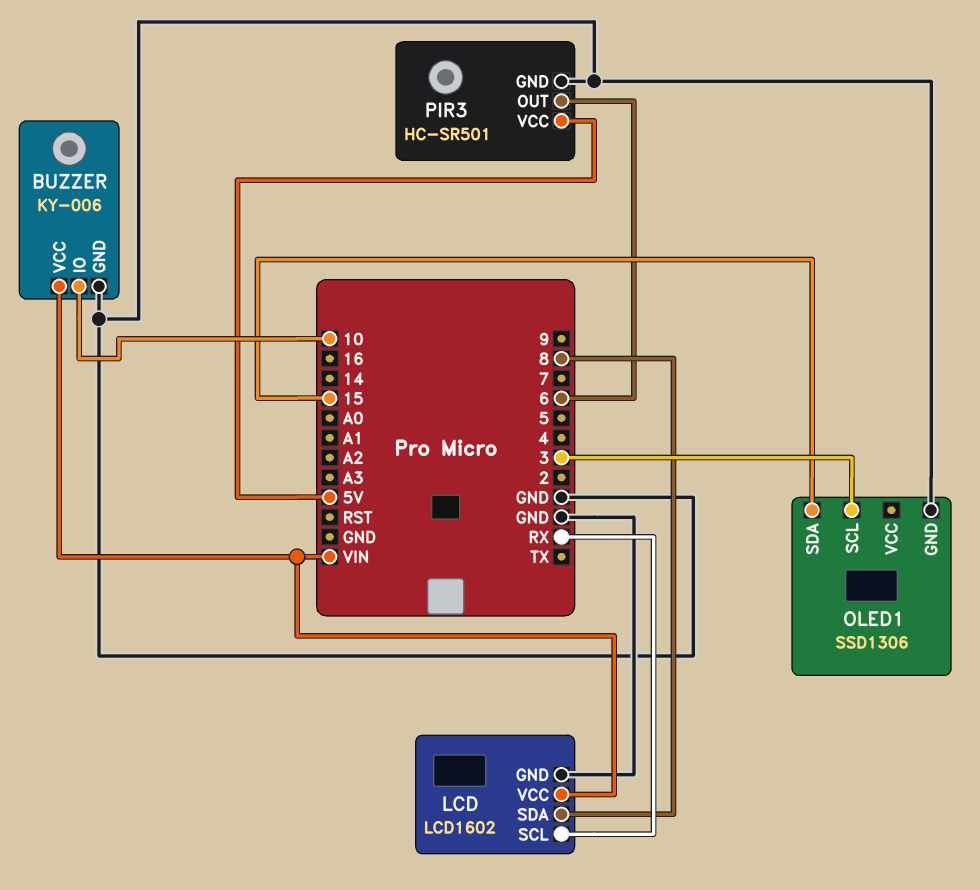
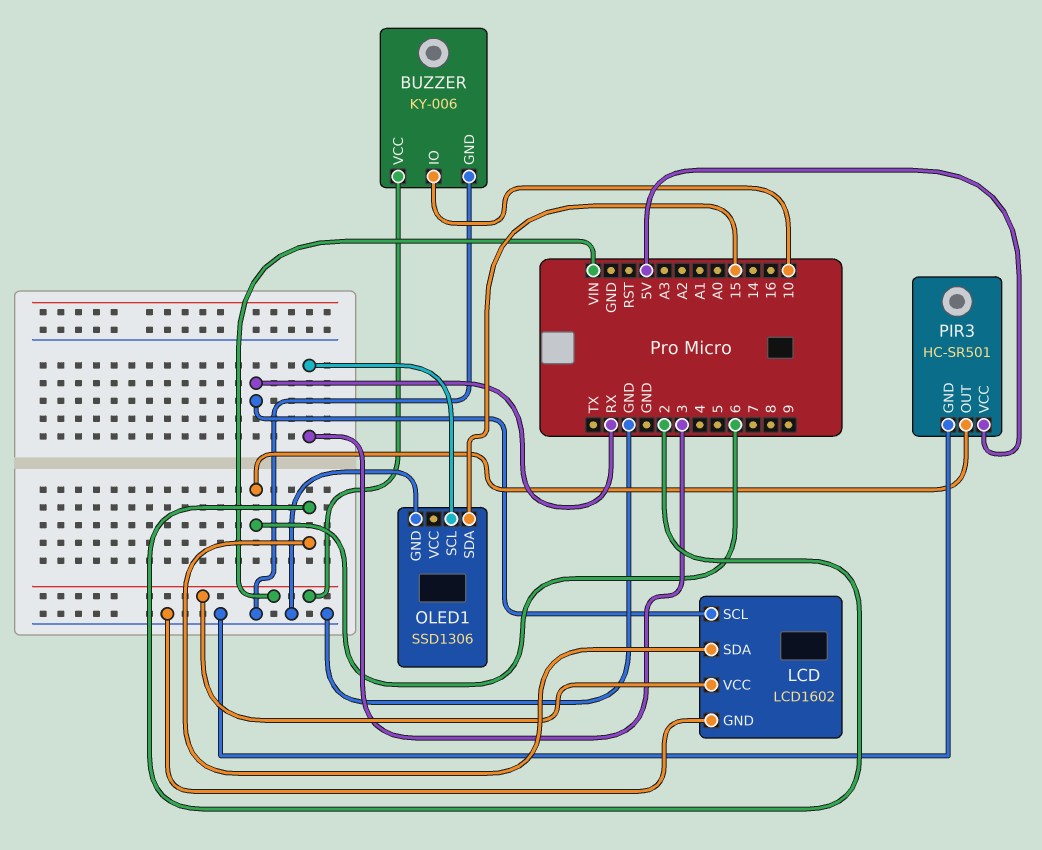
LCD pin SDA: 8 -> 2

